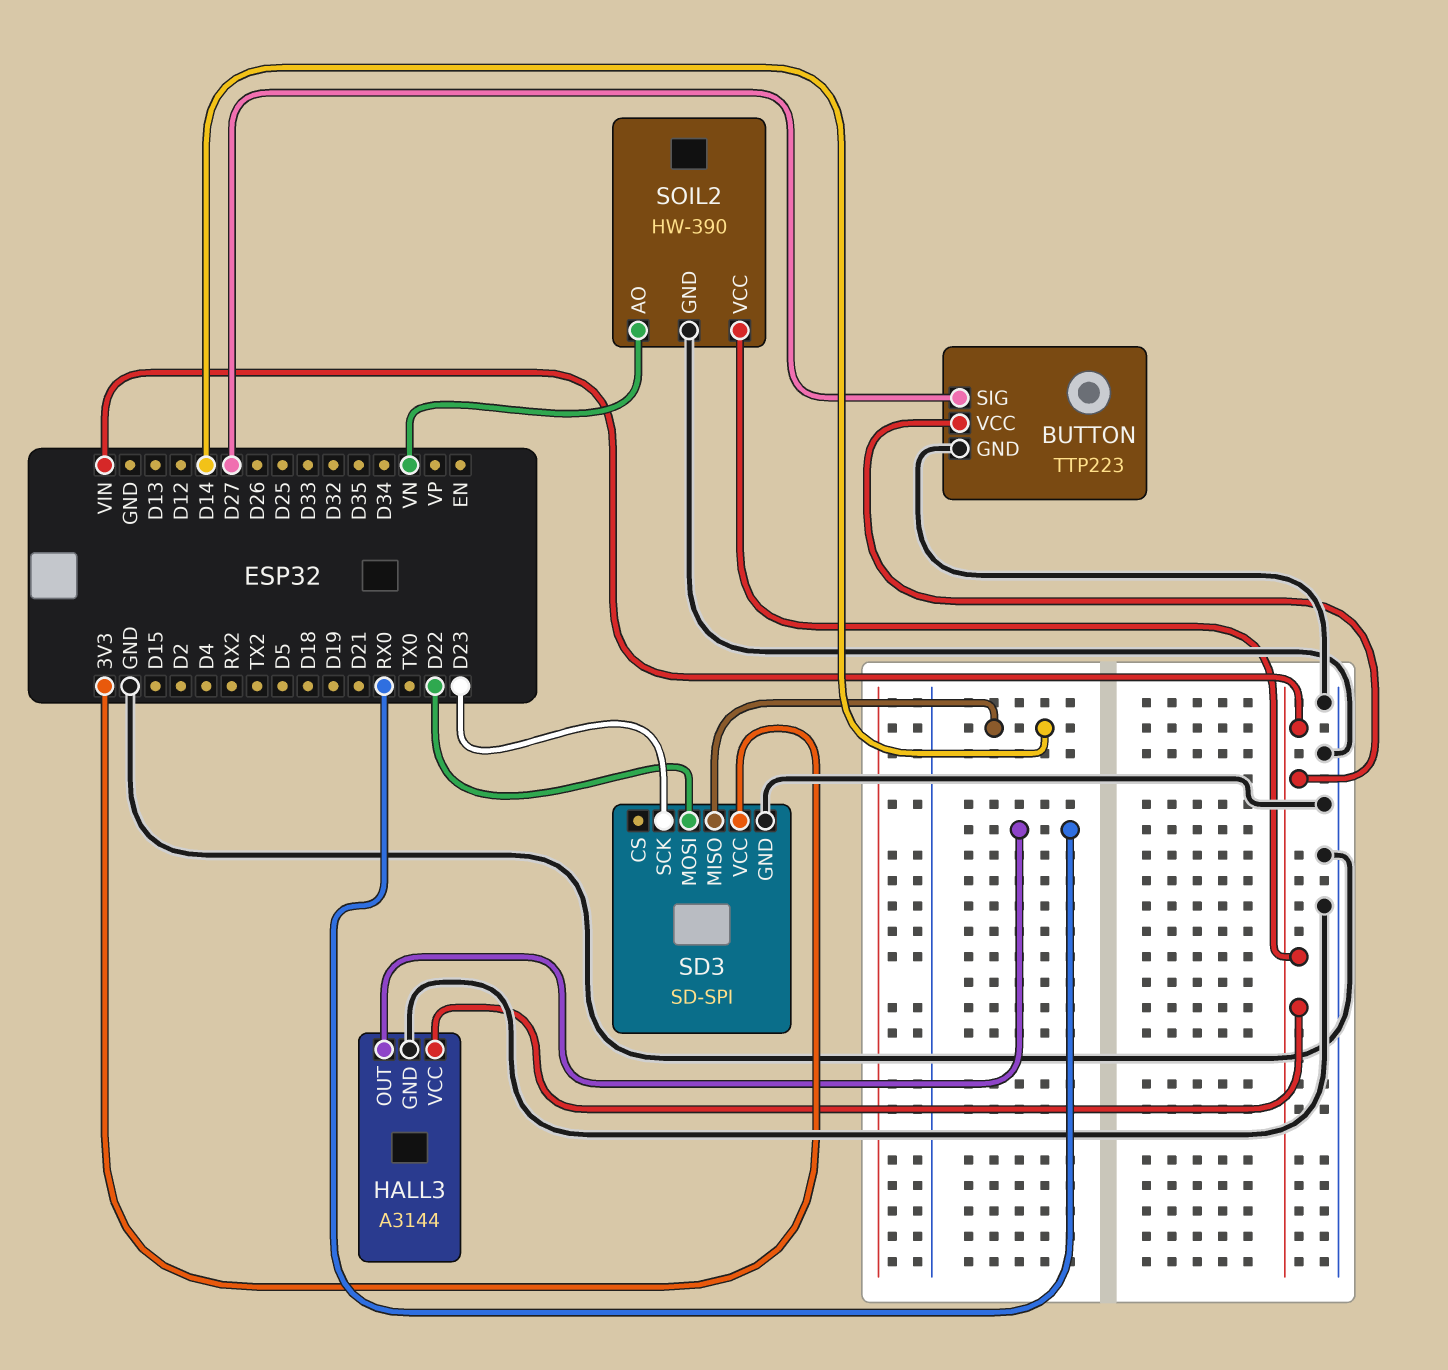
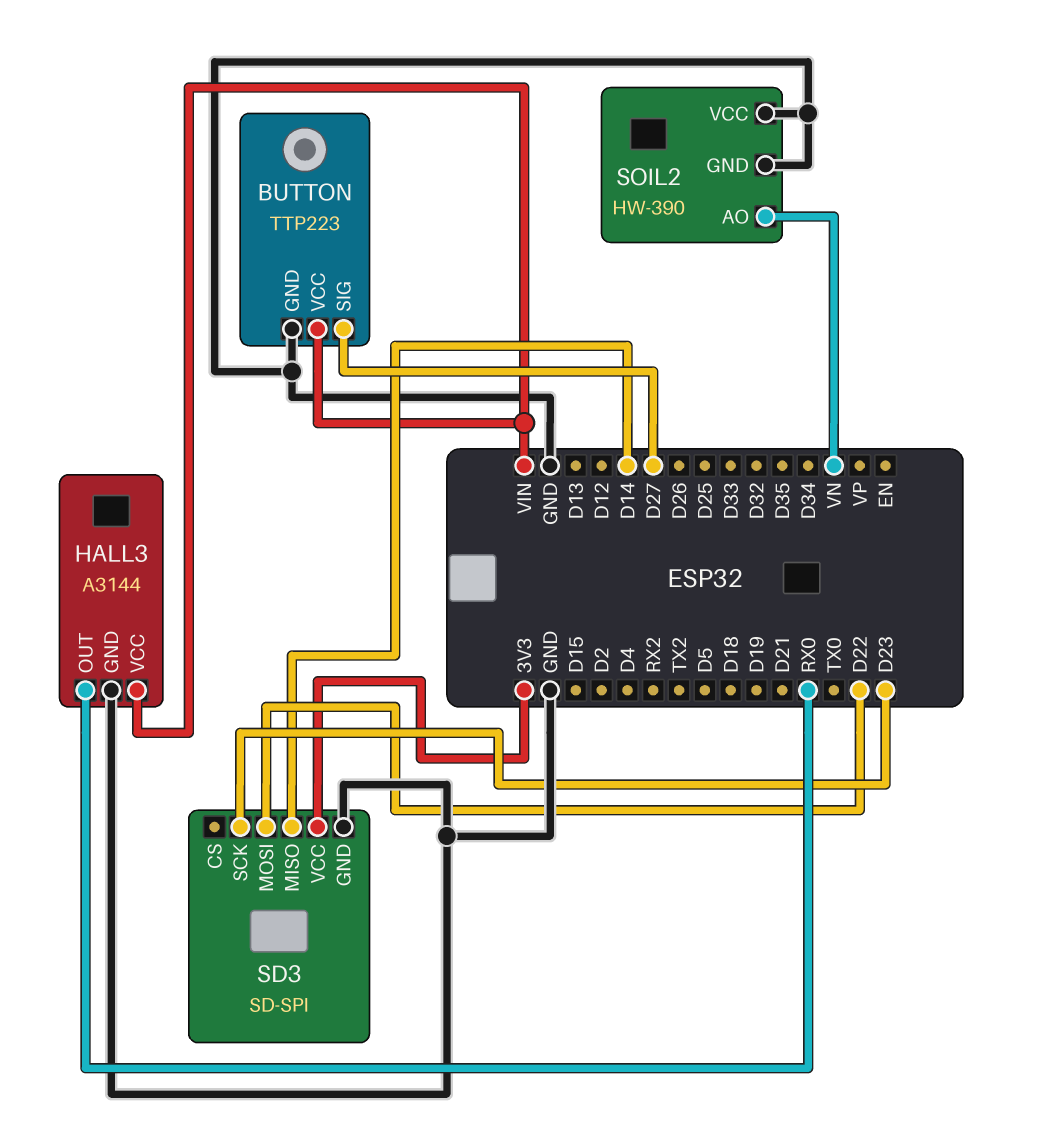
SOIL2 pin VCC: VIN -> GND

